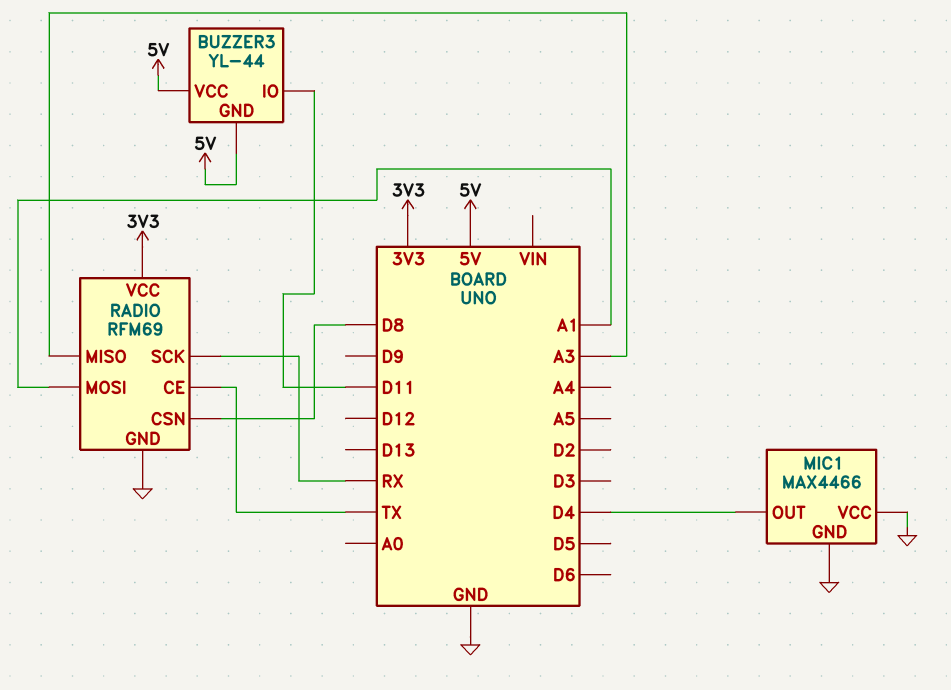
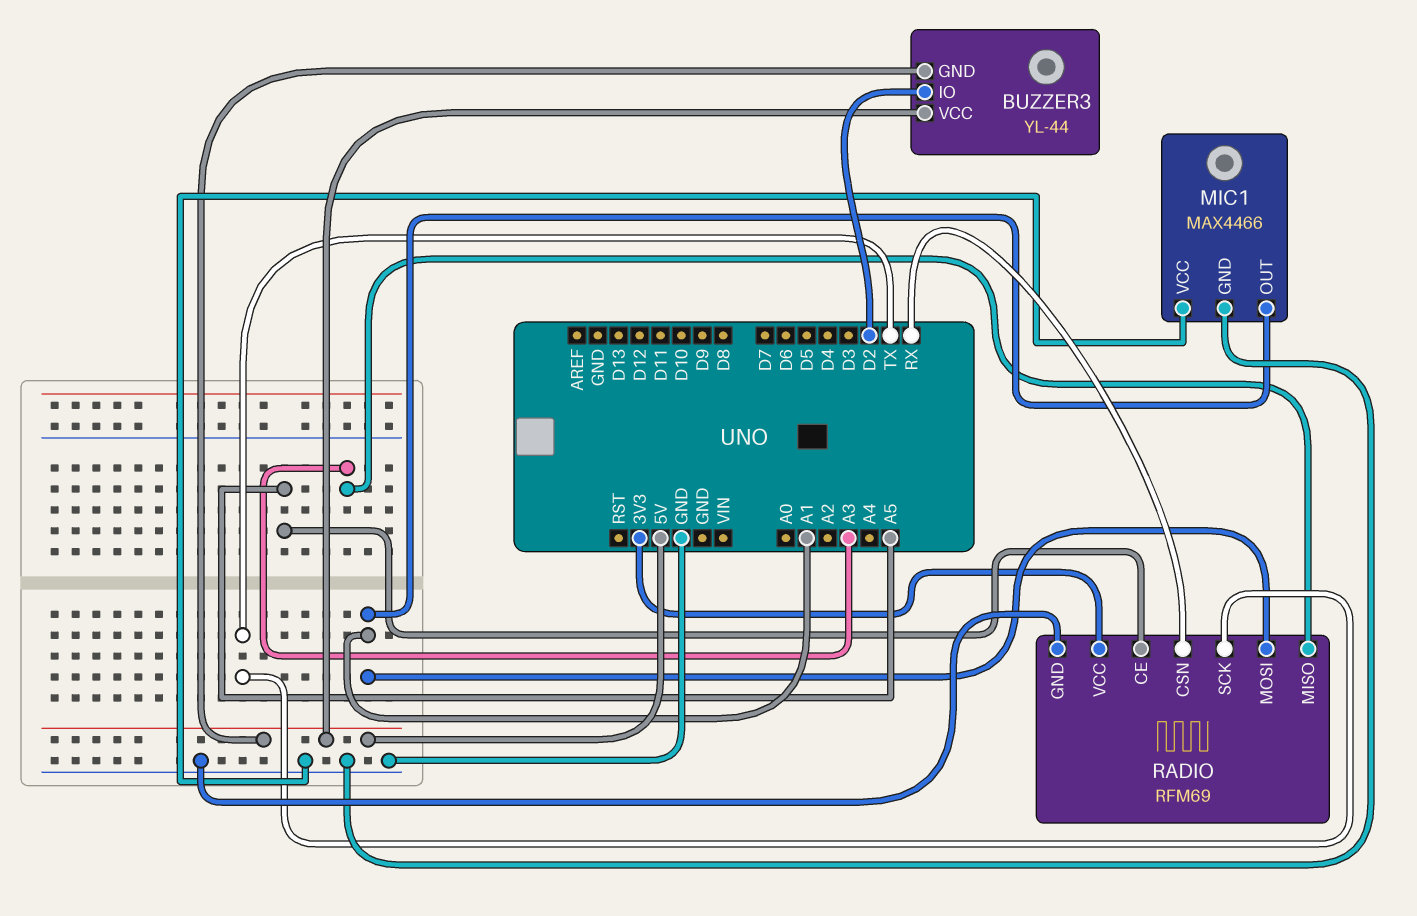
BUZZER3 pin IO: D11 -> D2
MIC1 pin OUT: D4 -> A1
RADIO pin CE: TX -> A5
RADIO pin CSN: D8 -> RX
RADIO pin SCK: RX -> TX

